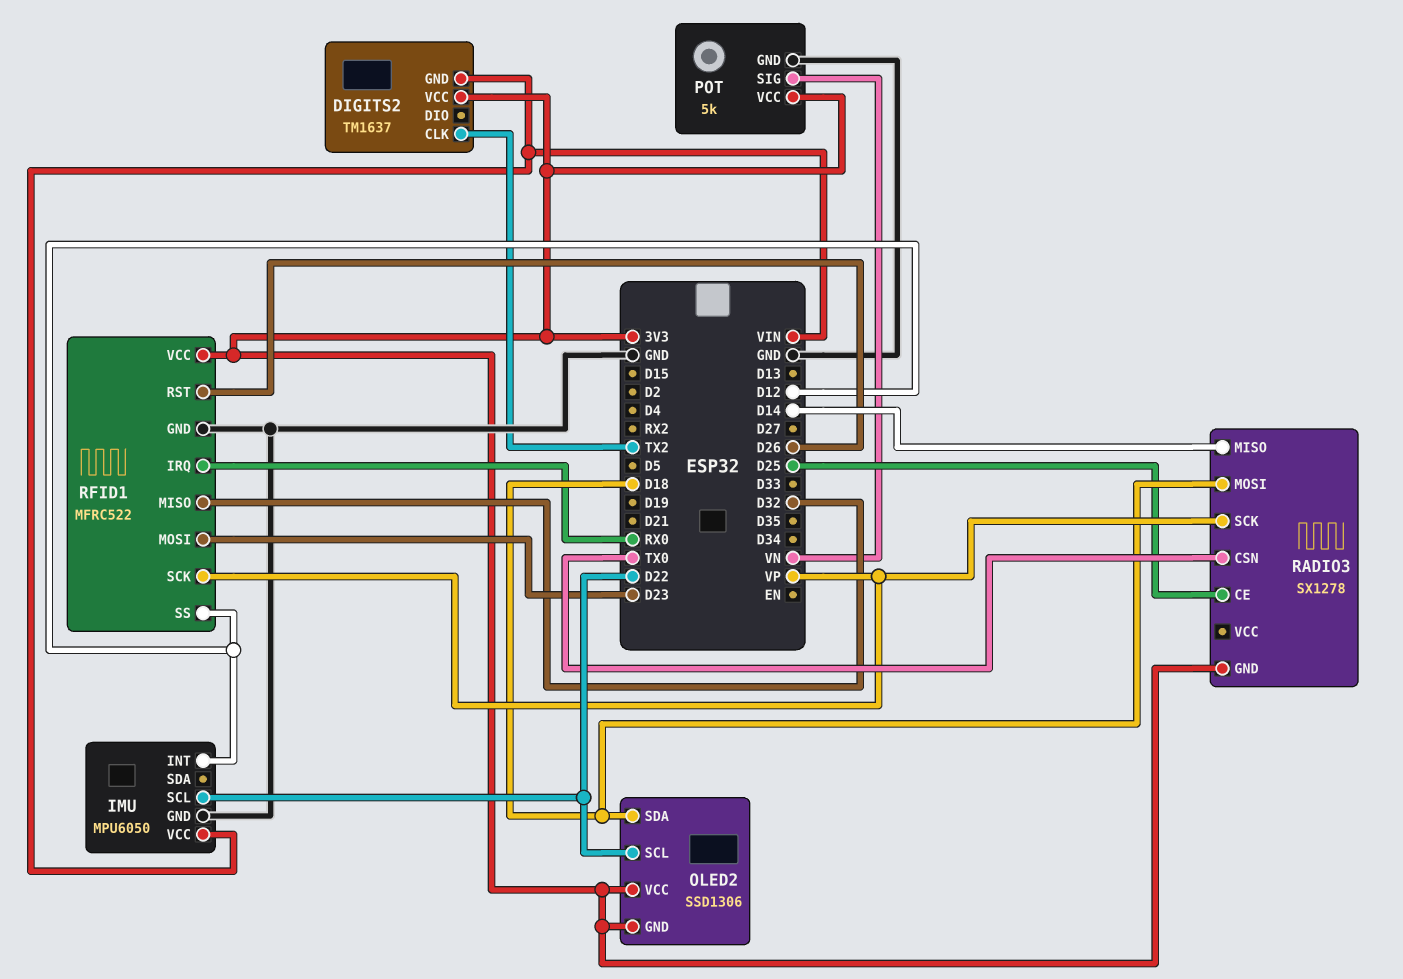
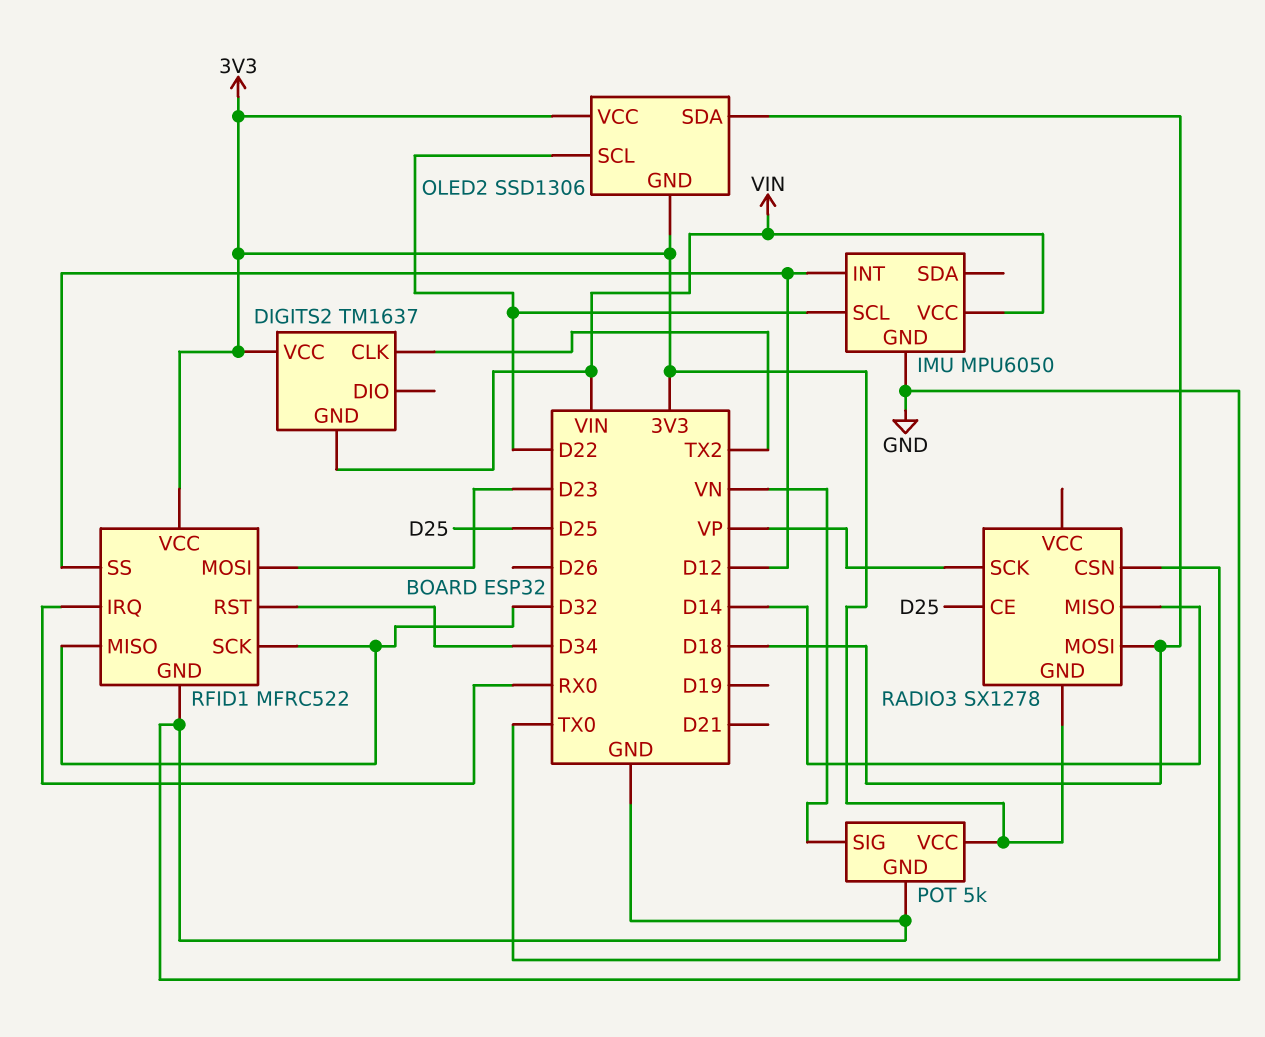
RFID1 pin RST: D26 -> D34
RFID1 pin SCK: VP -> D32

